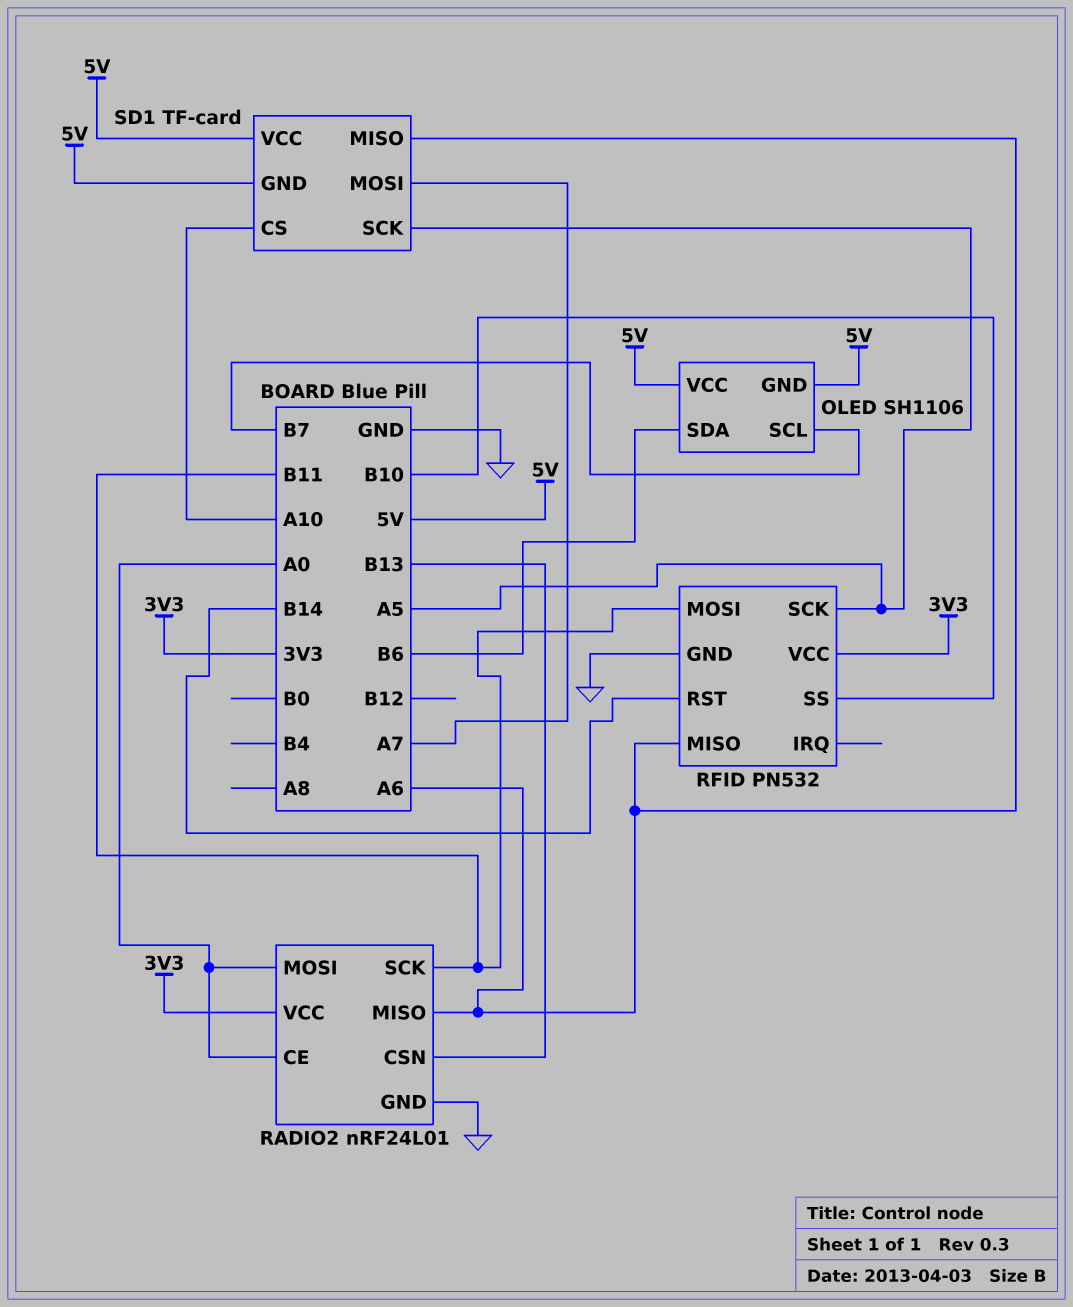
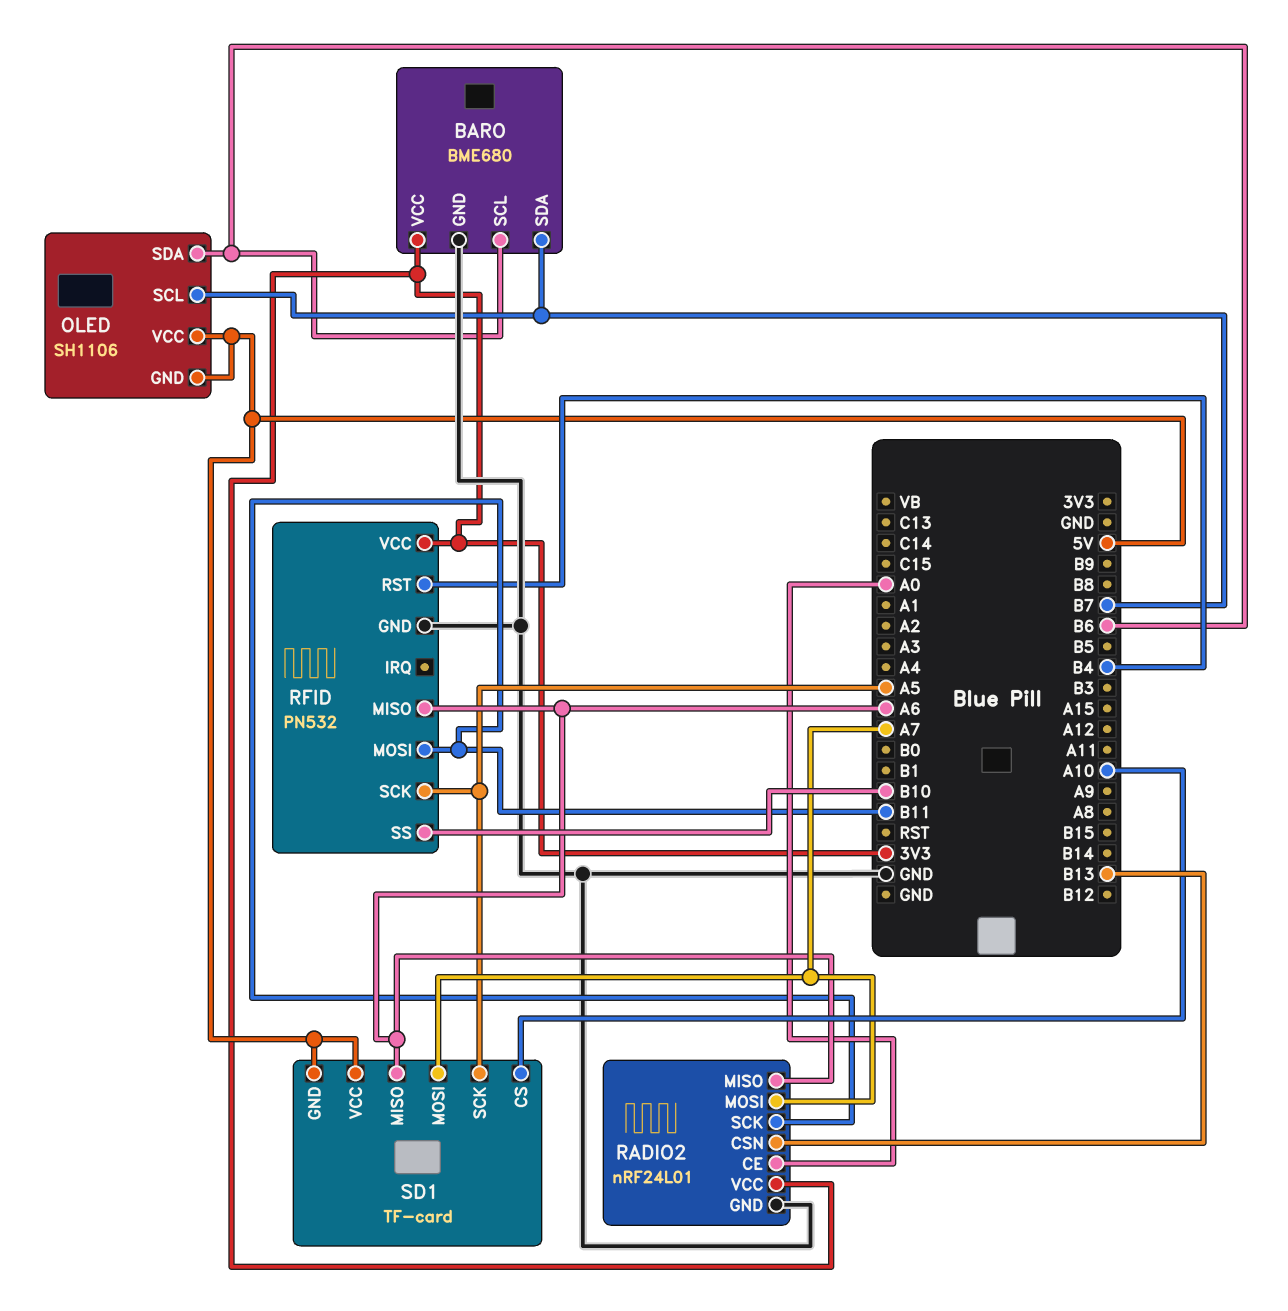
BARO: none -> BME680
BARO pin GND: none -> GND
BARO pin SCL: none -> B6
BARO pin SDA: none -> B7
BARO pin VCC: none -> 3V3
RADIO2 pin MOSI: A0 -> A7
RFID pin RST: B14 -> B4

